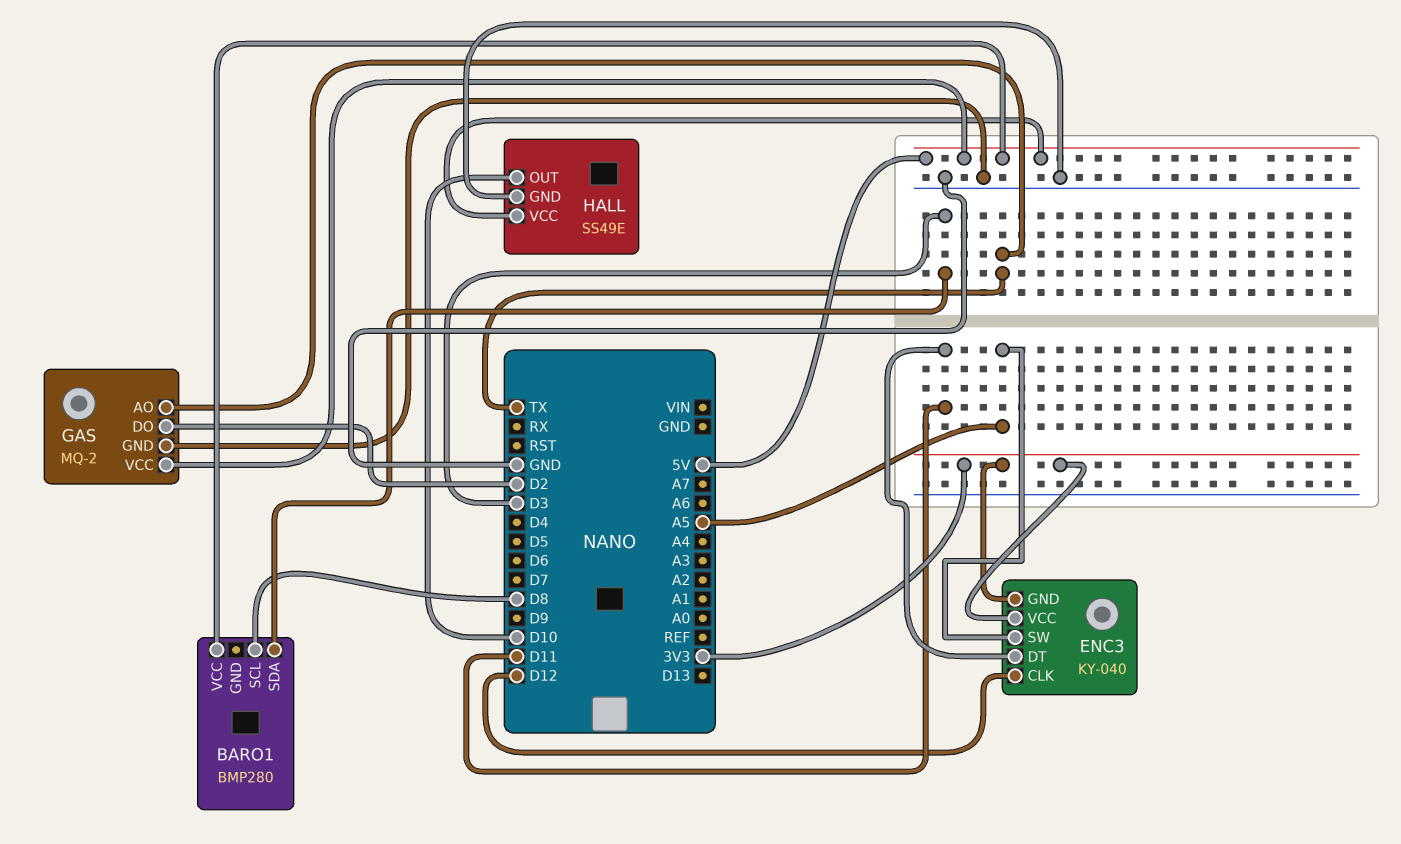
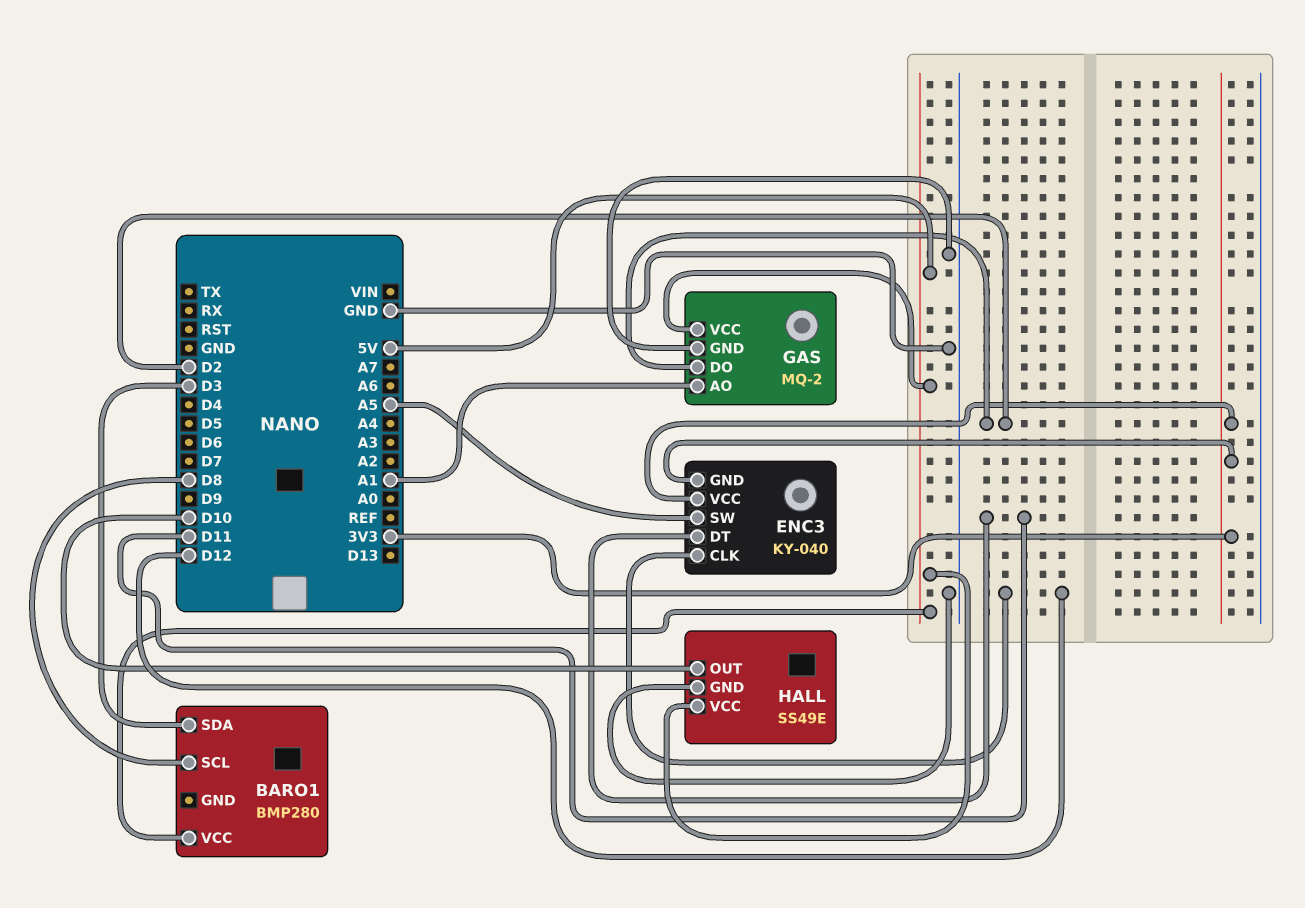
GAS pin AO: TX -> A1

